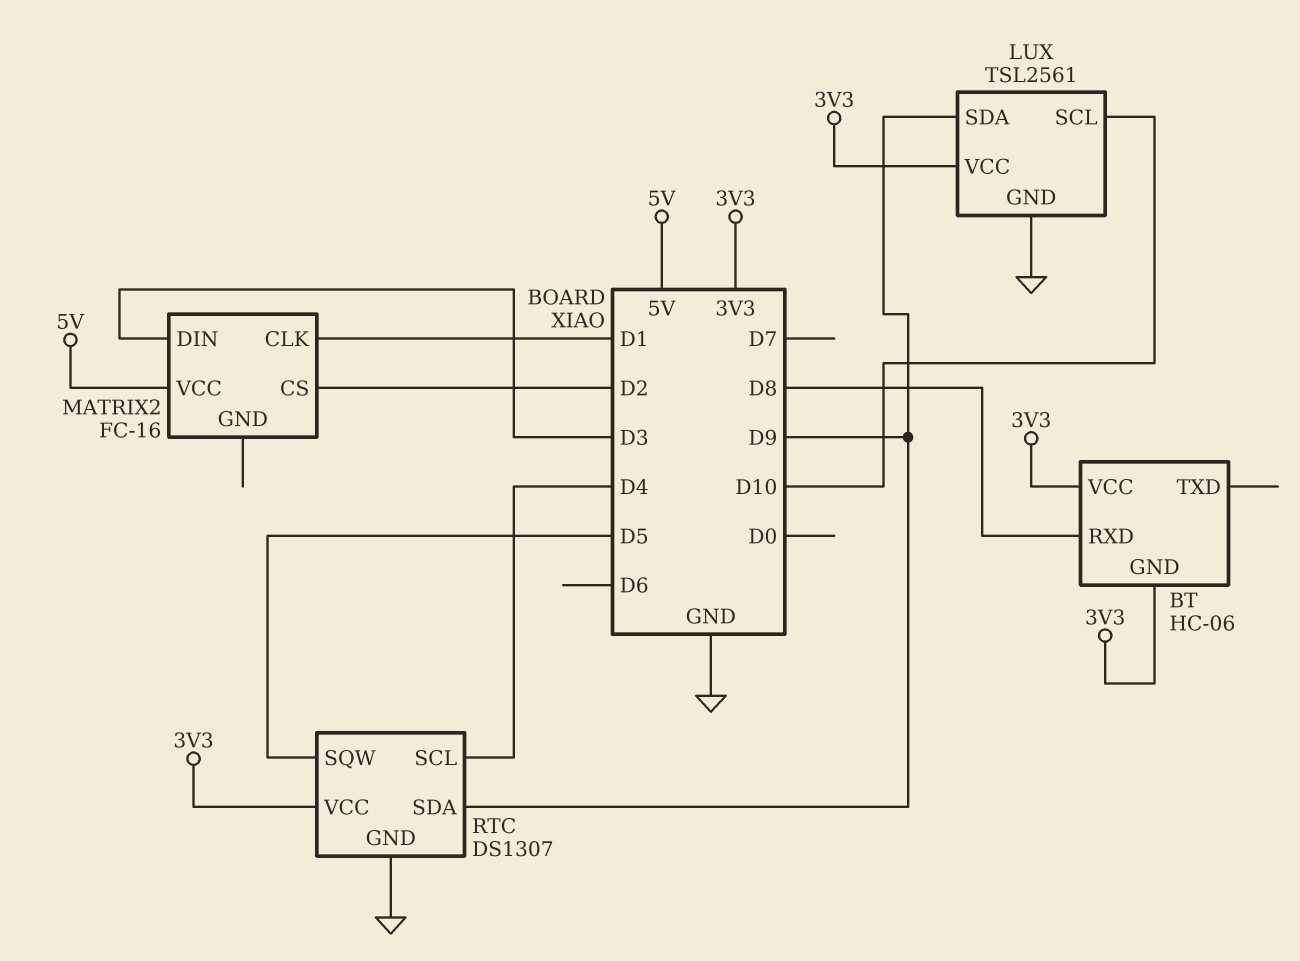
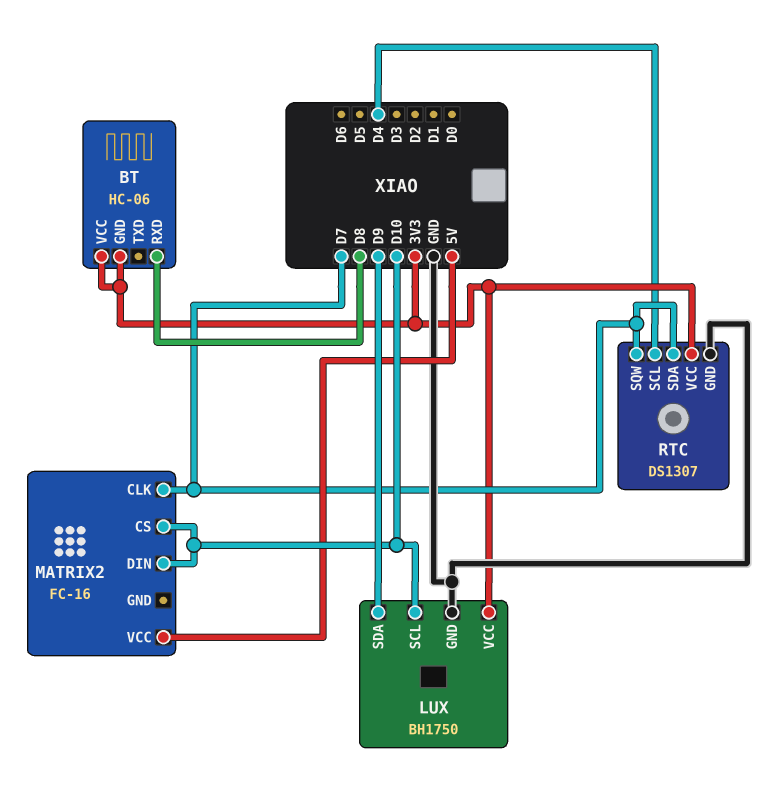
LUX: TSL2561 -> BH1750
MATRIX2 pin CLK: D1 -> D7
MATRIX2 pin CS: D2 -> D10
MATRIX2 pin DIN: D3 -> D10
RTC pin SDA: D9 -> D7
RTC pin SQW: D5 -> D7

